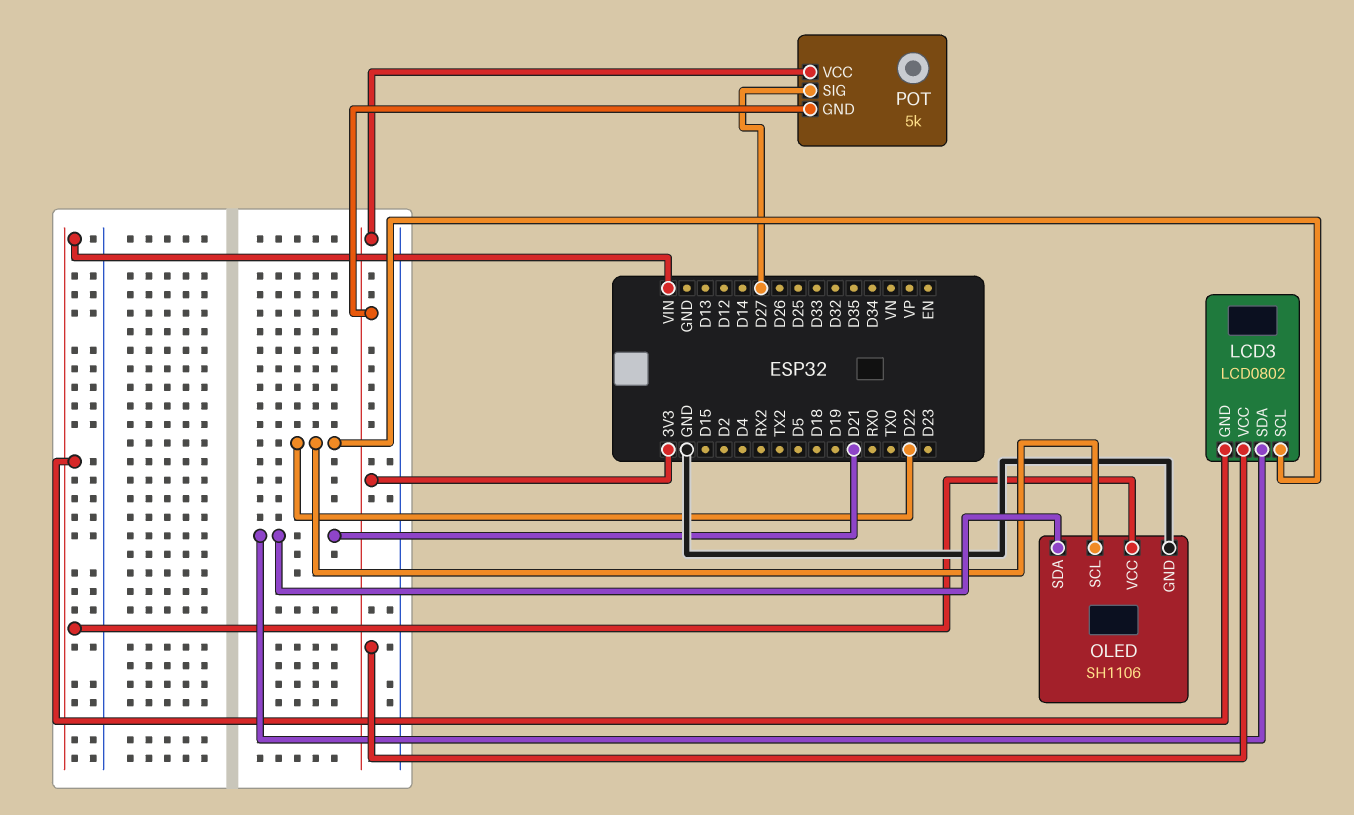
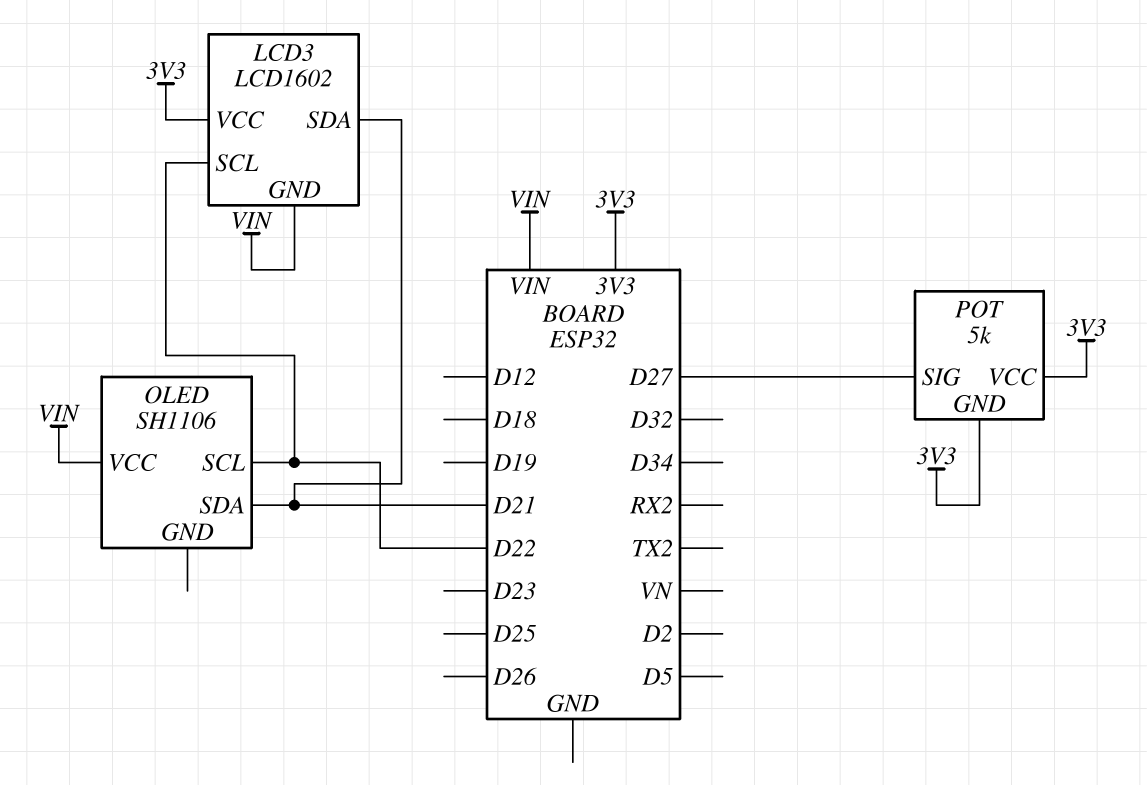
LCD3: LCD0802 -> LCD1602
OLED pin GND: GND -> none

